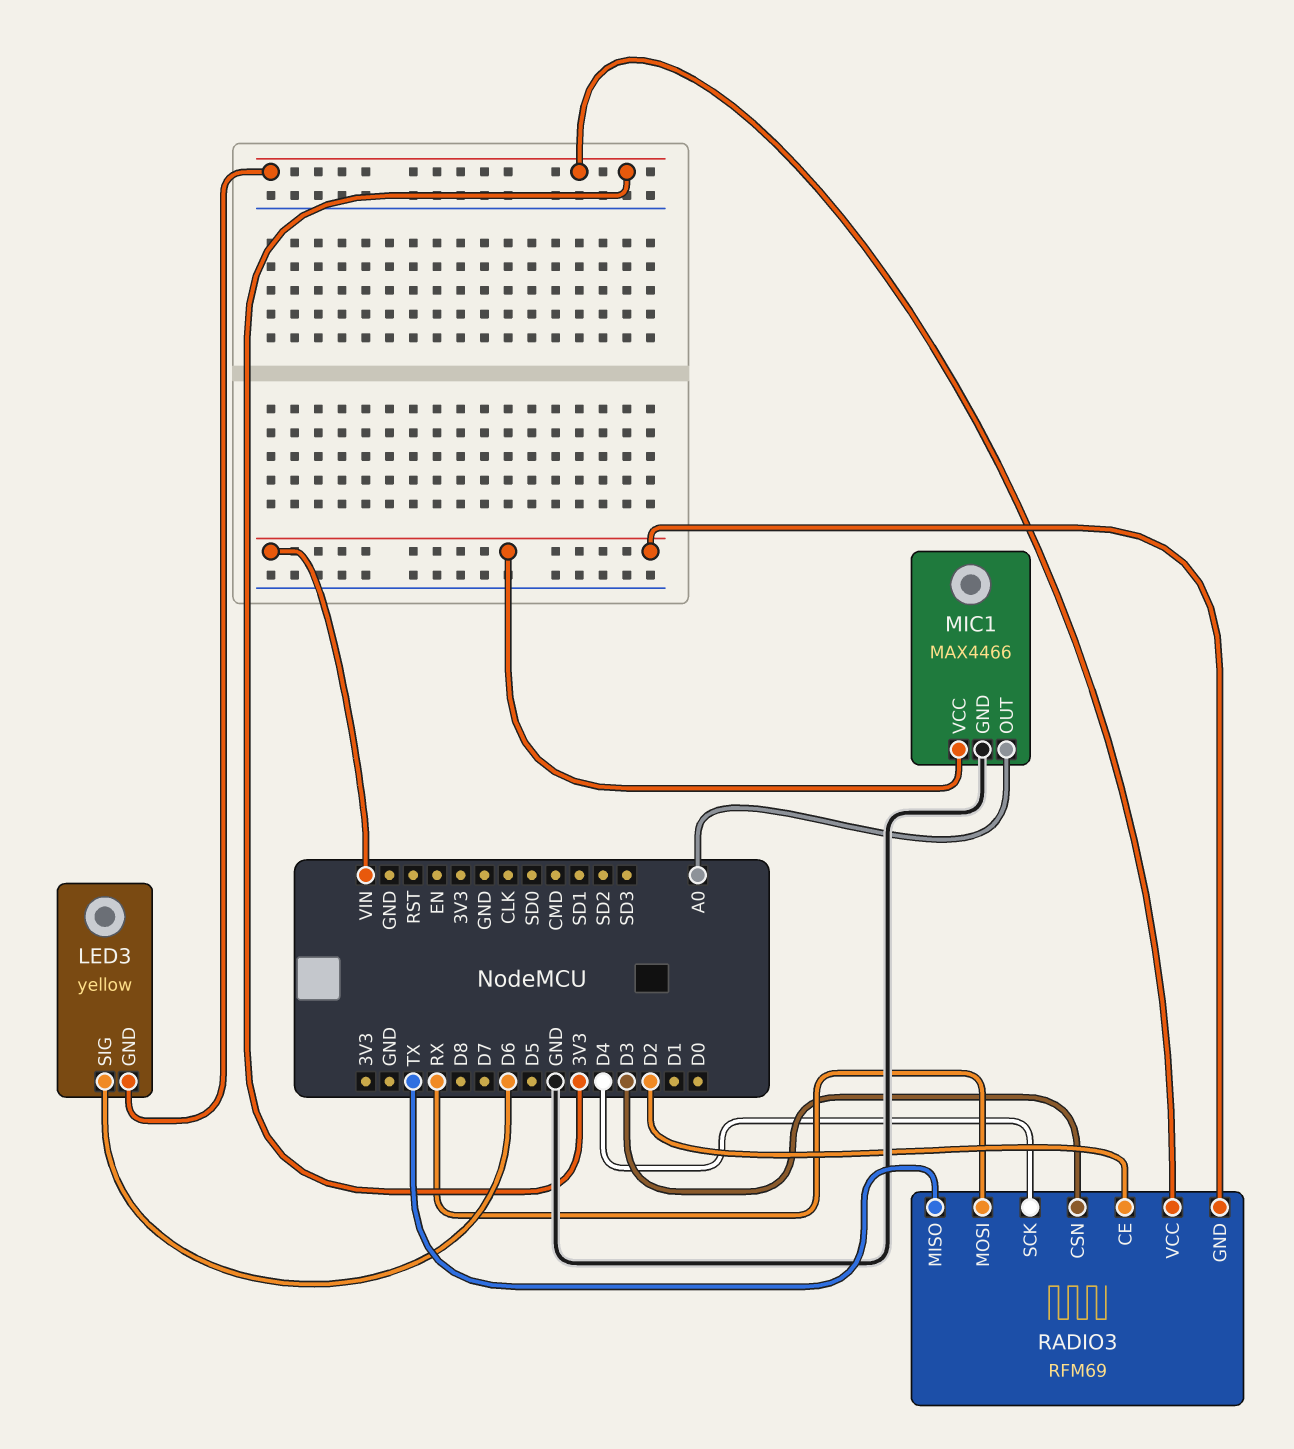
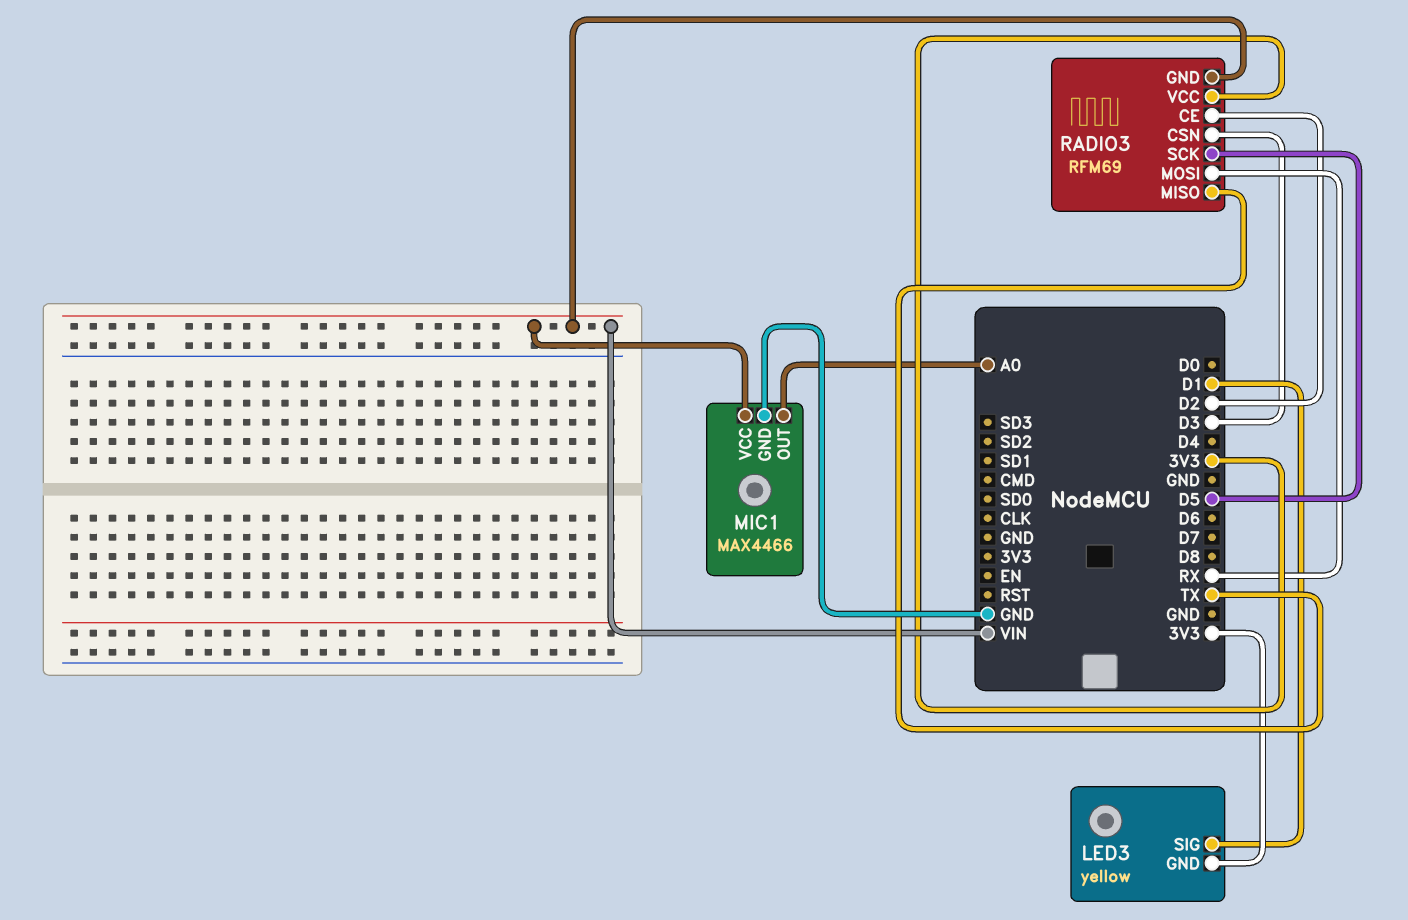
LED3 pin SIG: D6 -> D1
RADIO3 pin SCK: D4 -> D5

